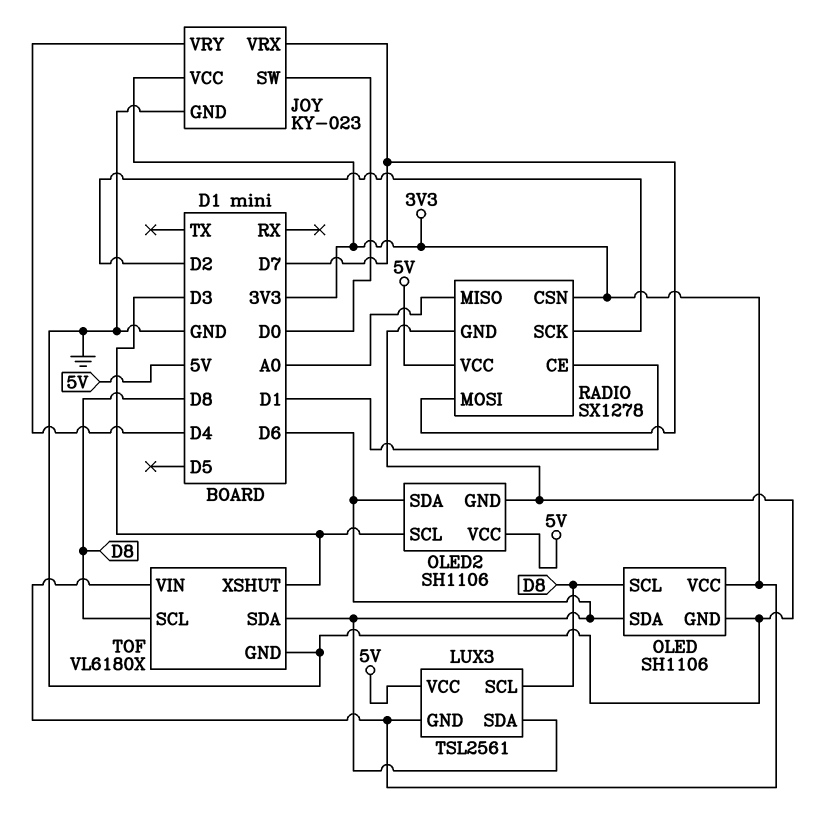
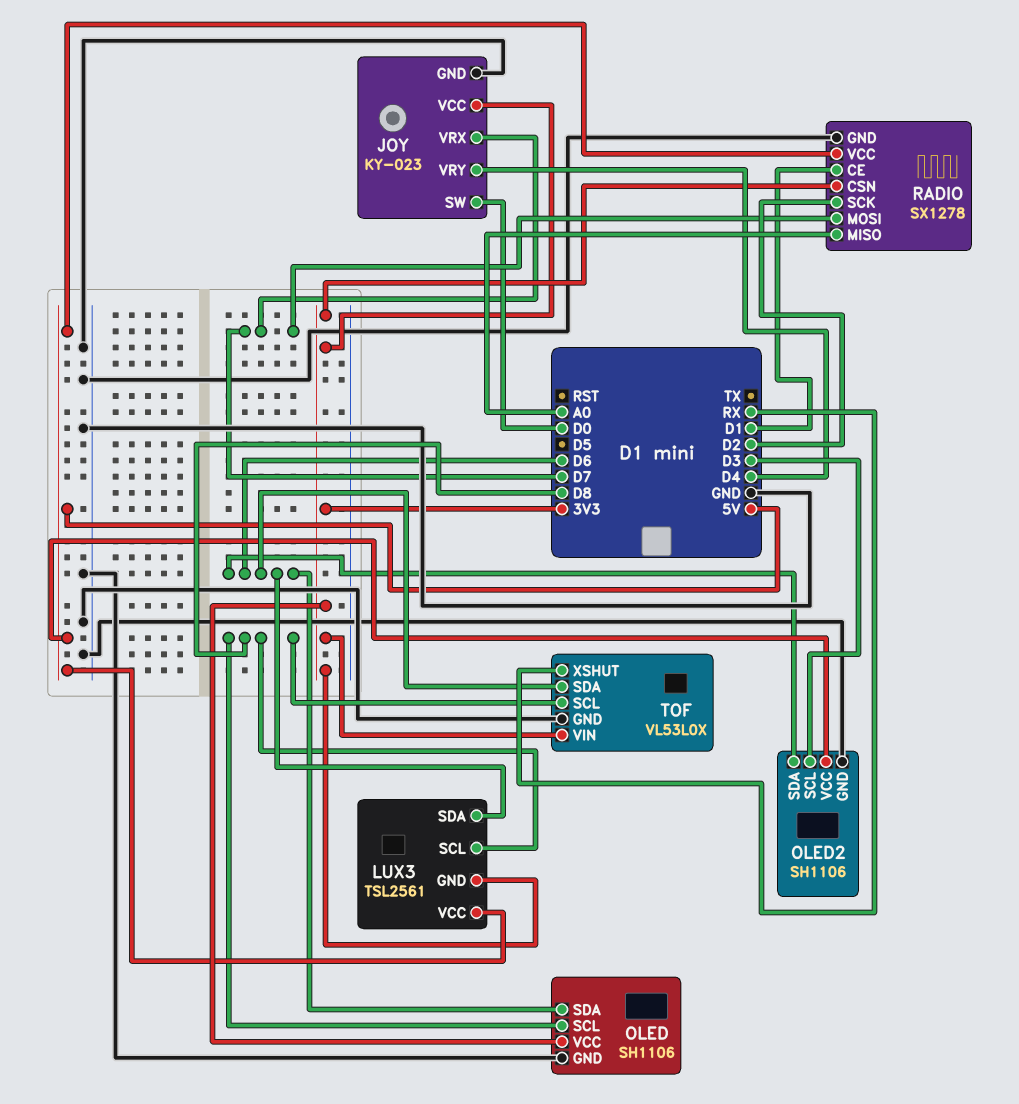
TOF: VL6180X -> VL53L0X
TOF pin XSHUT: D3 -> RX

